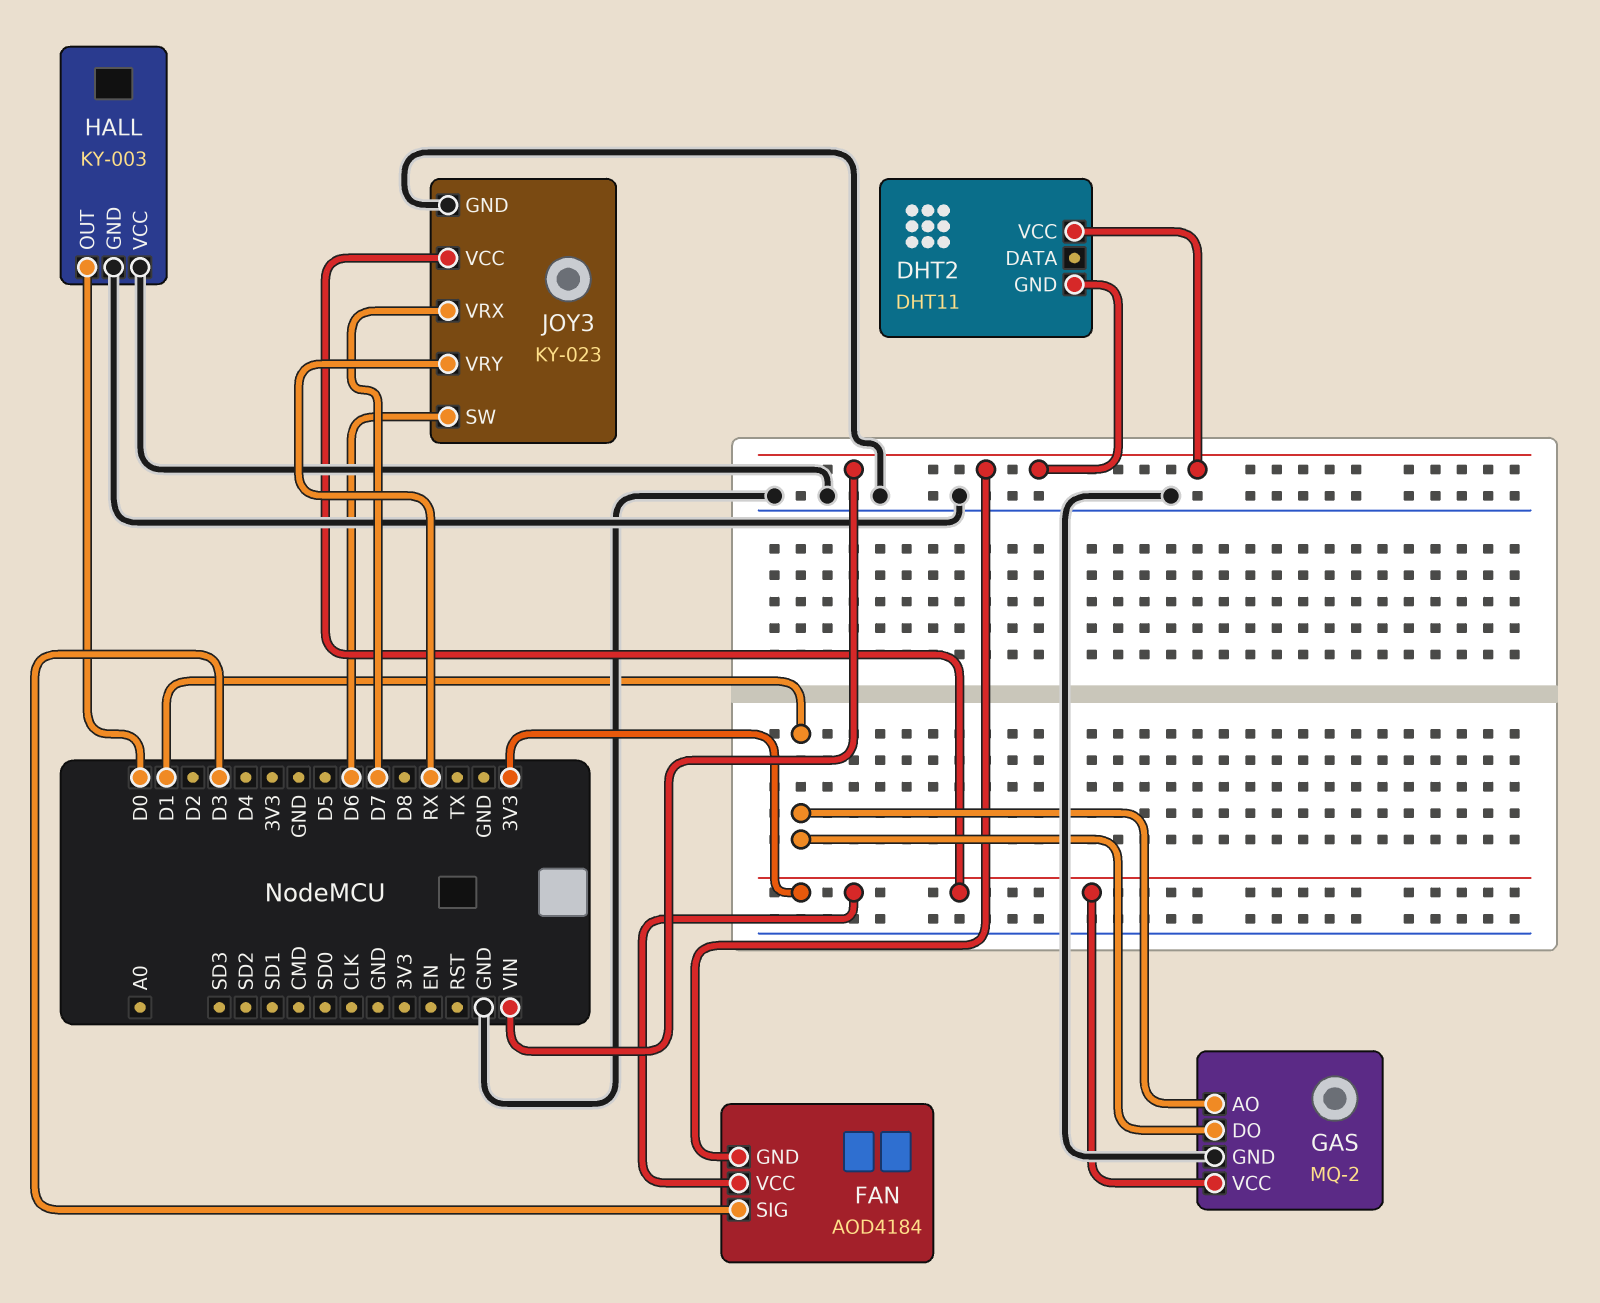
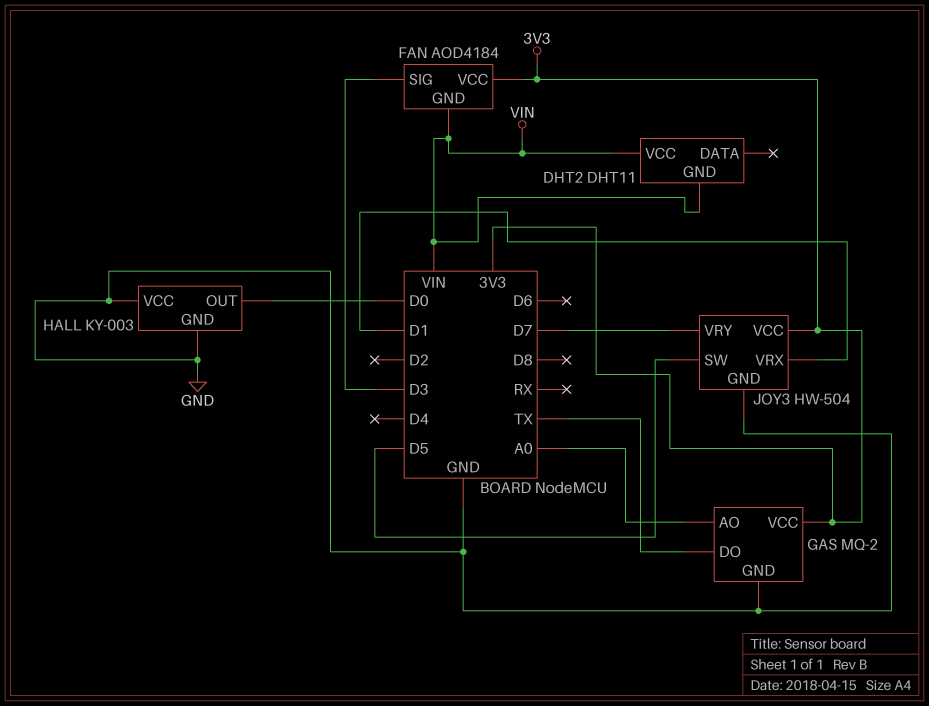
GAS pin AO: D1 -> A0
GAS pin DO: D1 -> TX
JOY3: KY-023 -> HW-504
JOY3 pin SW: D6 -> D5
JOY3 pin VRX: D7 -> D1
JOY3 pin VRY: RX -> D7

